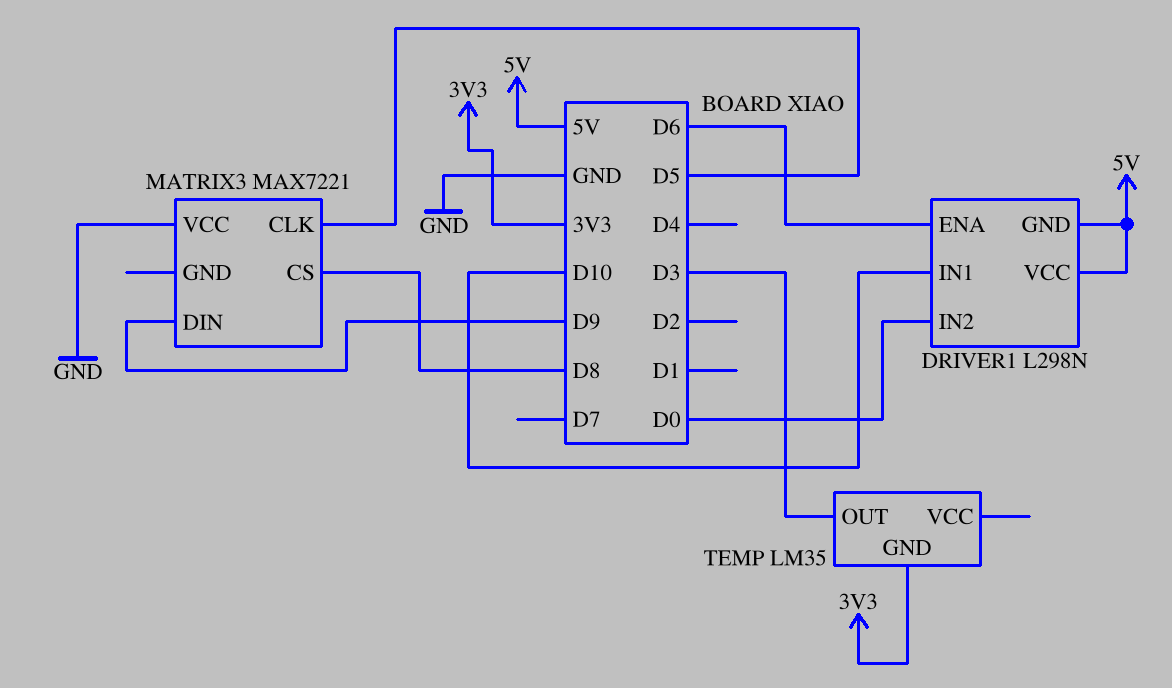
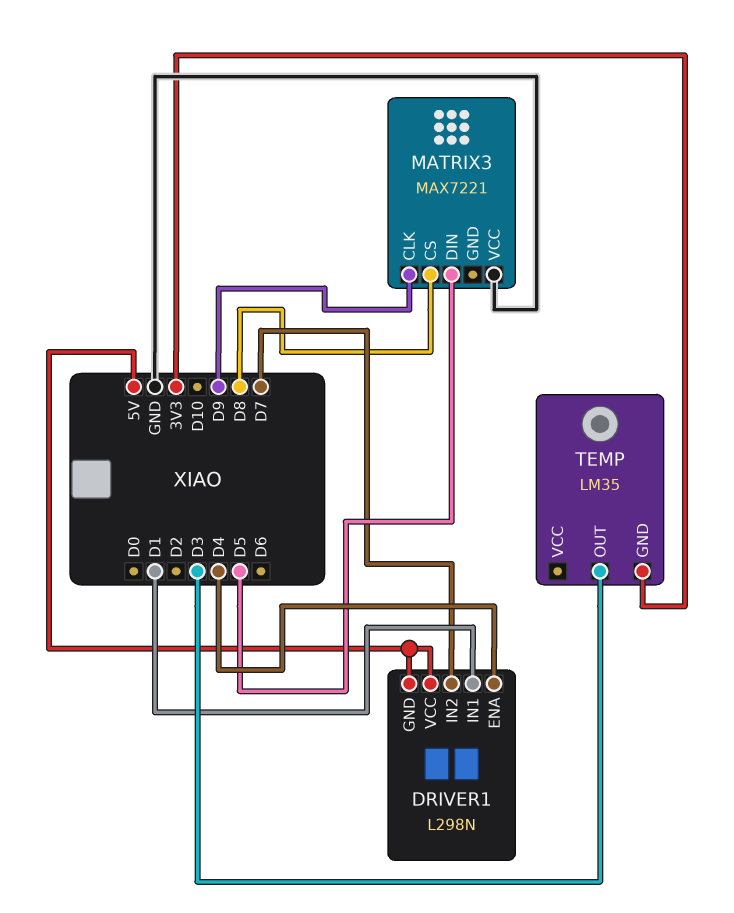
DRIVER1 pin ENA: D6 -> D4
DRIVER1 pin IN1: D10 -> D1
DRIVER1 pin IN2: D0 -> D7
MATRIX3 pin CLK: D5 -> D9
MATRIX3 pin DIN: D9 -> D5

